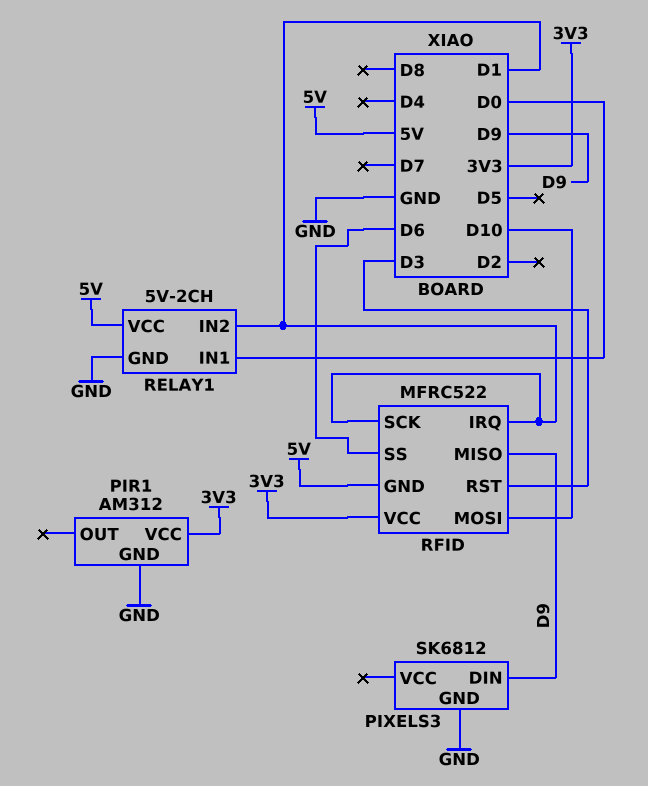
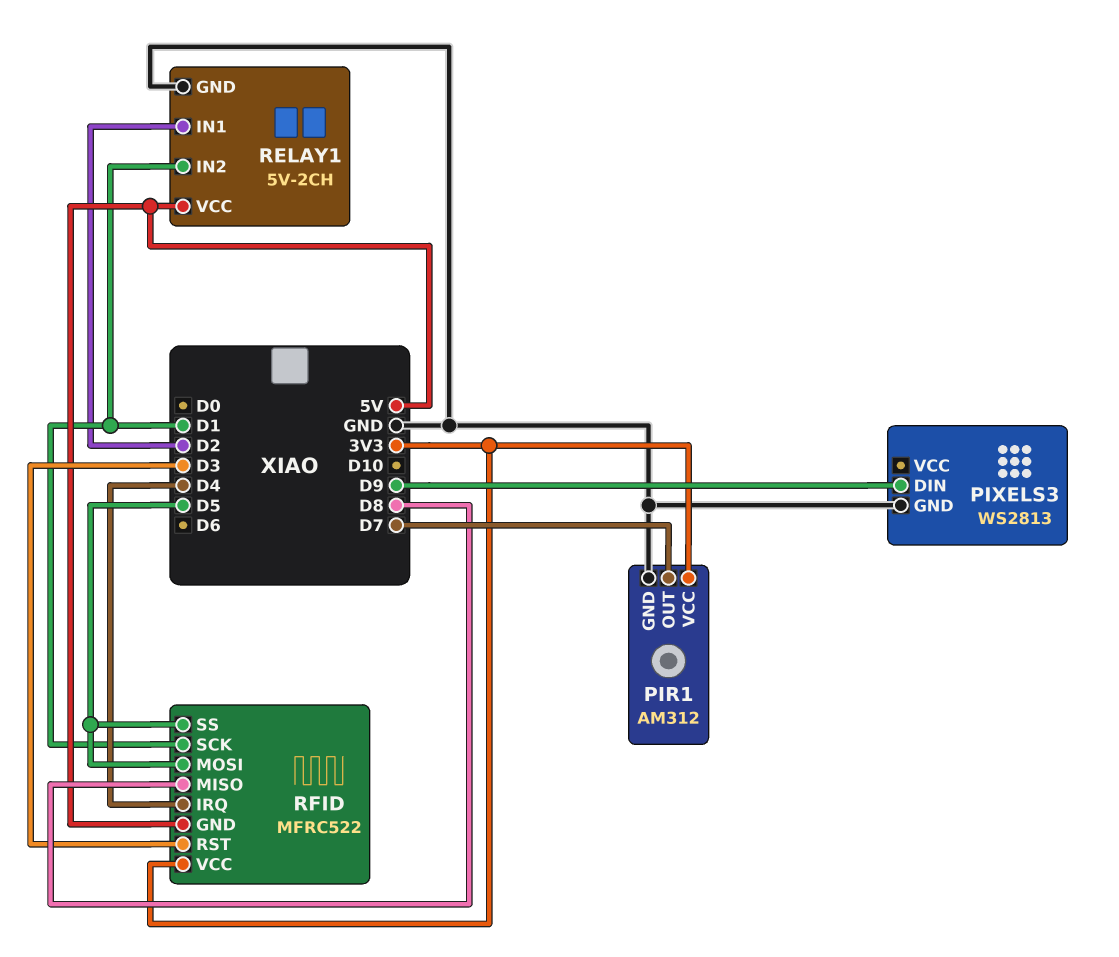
PIR1 pin OUT: none -> D7
PIXELS3: SK6812 -> WS2813
RELAY1 pin IN1: D0 -> D2
RFID pin IRQ: D1 -> D4
RFID pin MISO: D9 -> D8
RFID pin MOSI: D10 -> D5
RFID pin SS: D6 -> D5

